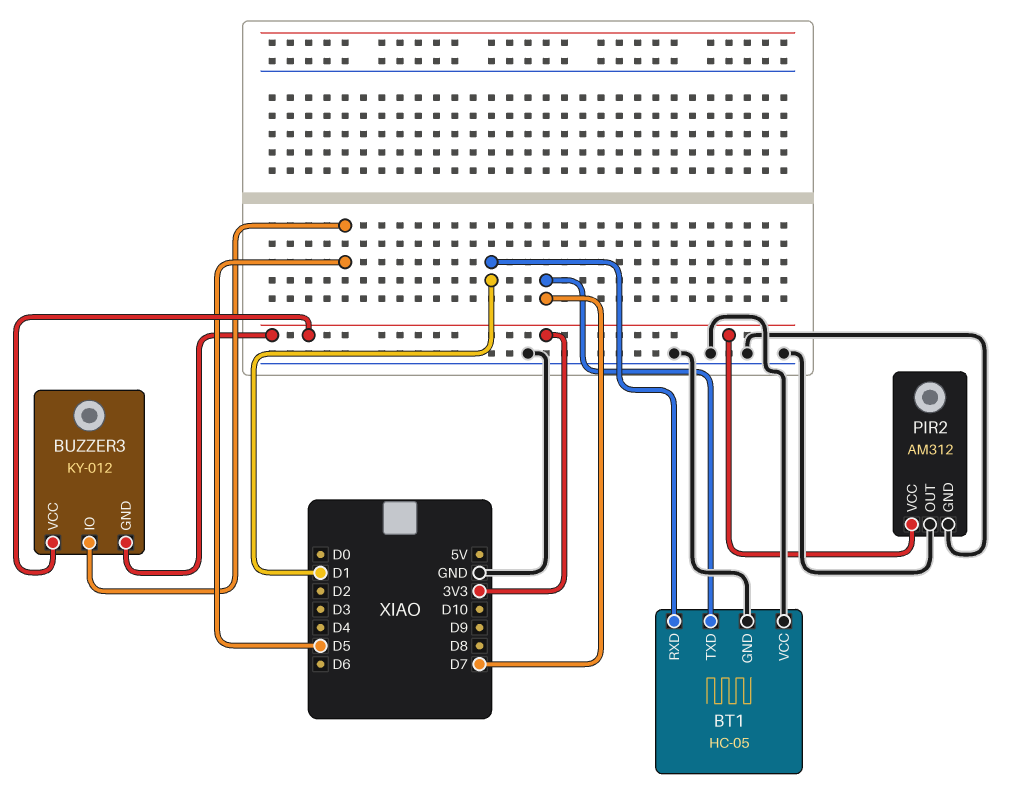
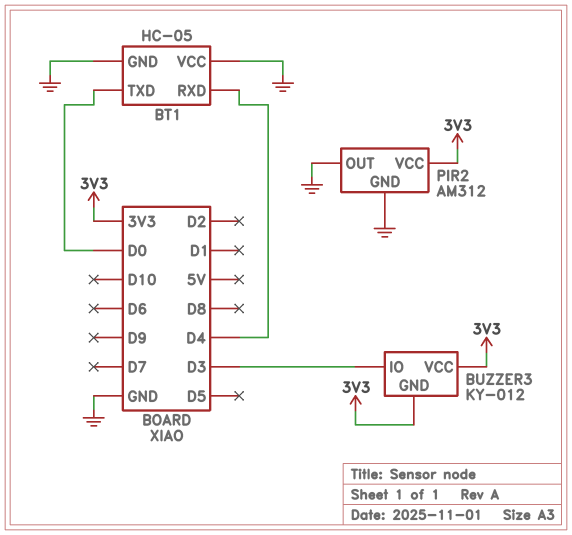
BT1 pin RXD: D1 -> D4
BT1 pin TXD: D7 -> D0
BUZZER3 pin IO: D5 -> D3

